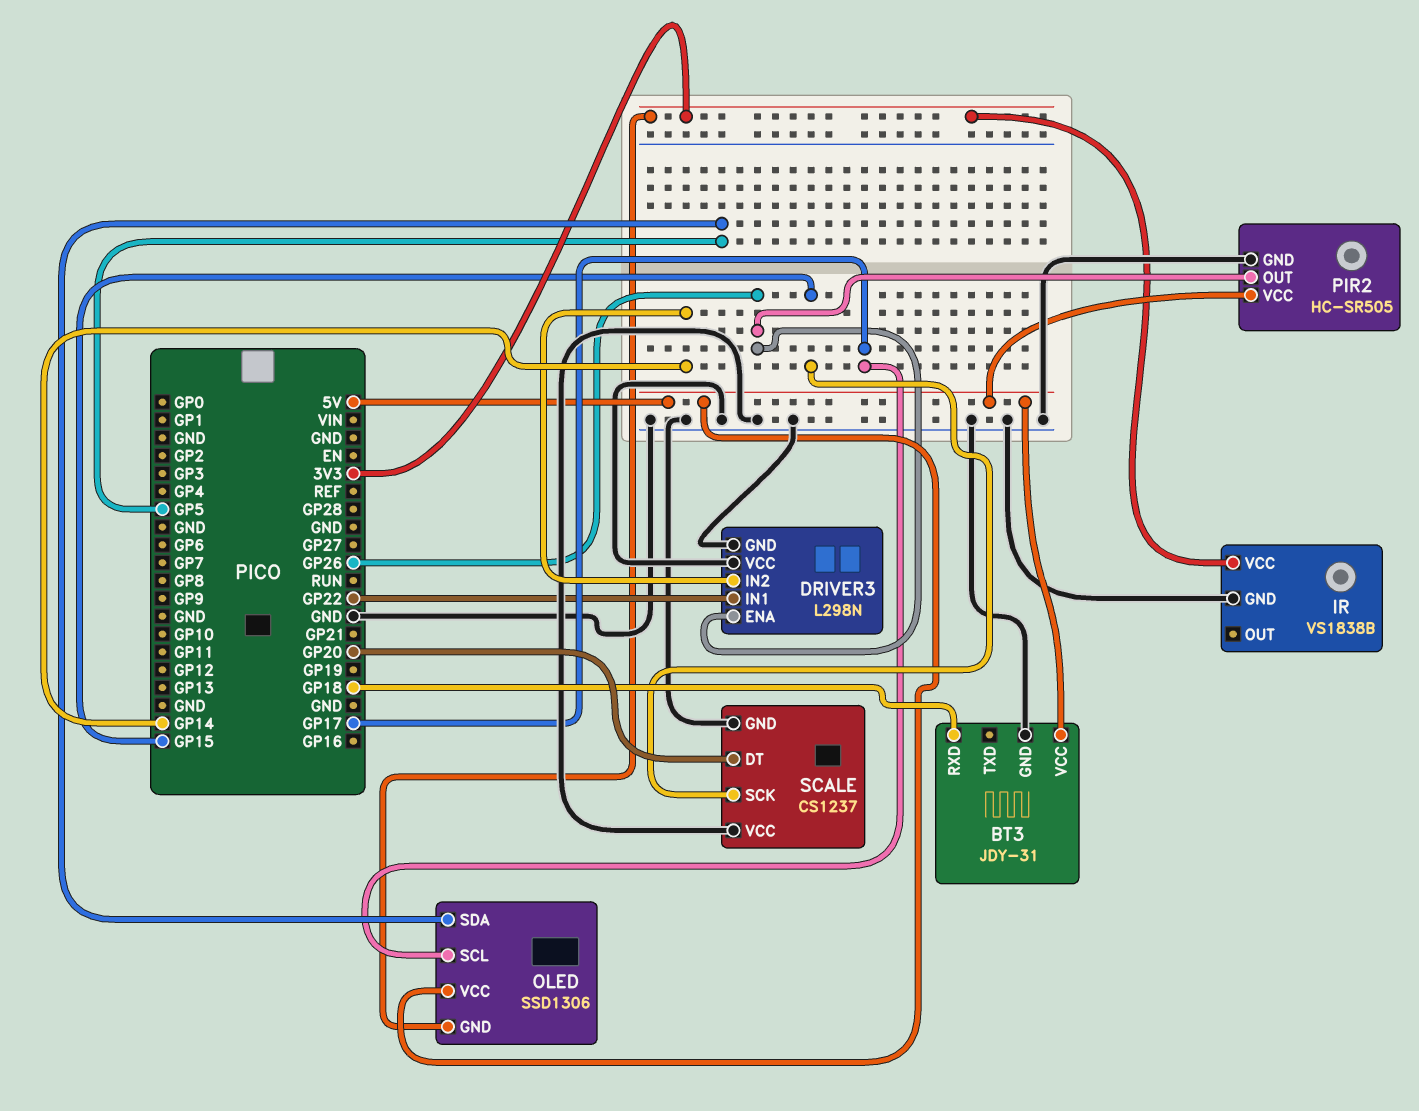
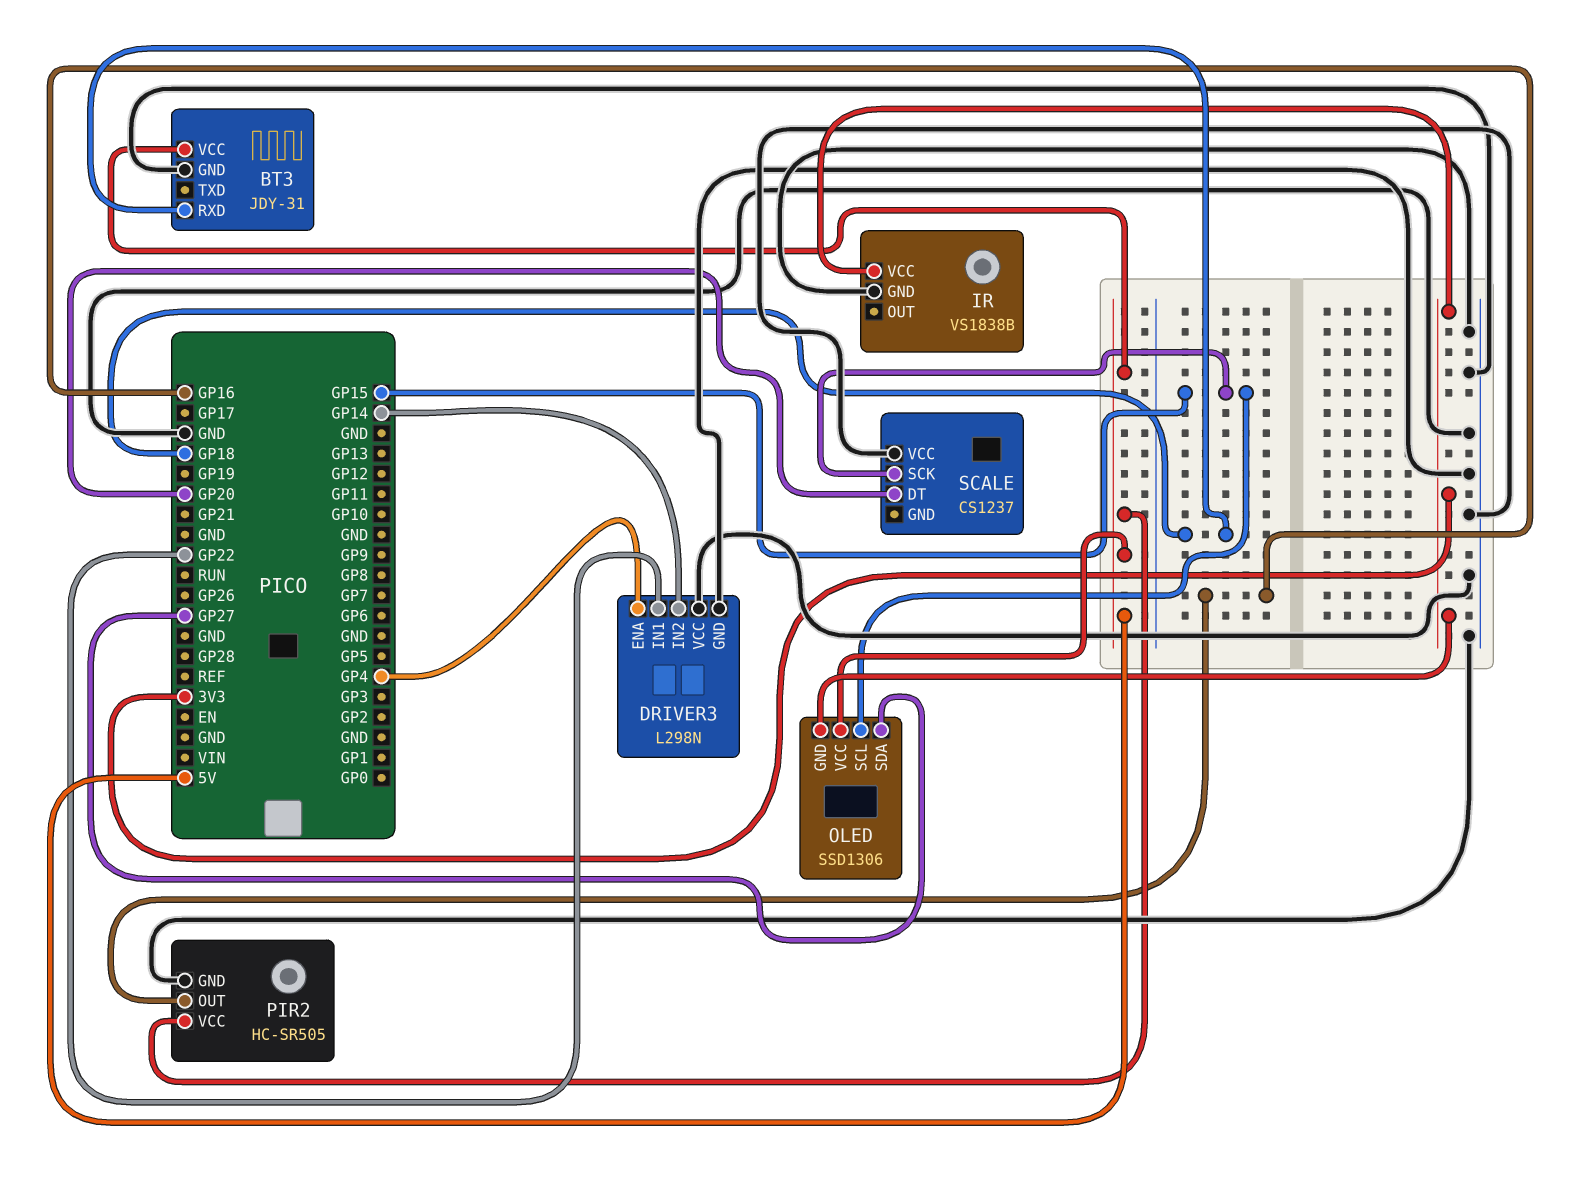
DRIVER3 pin ENA: GP26 -> GP4
OLED pin SCL: GP17 -> GP15
OLED pin SDA: GP5 -> GP27
PIR2 pin OUT: GP26 -> GP16
SCALE pin GND: GND -> none

